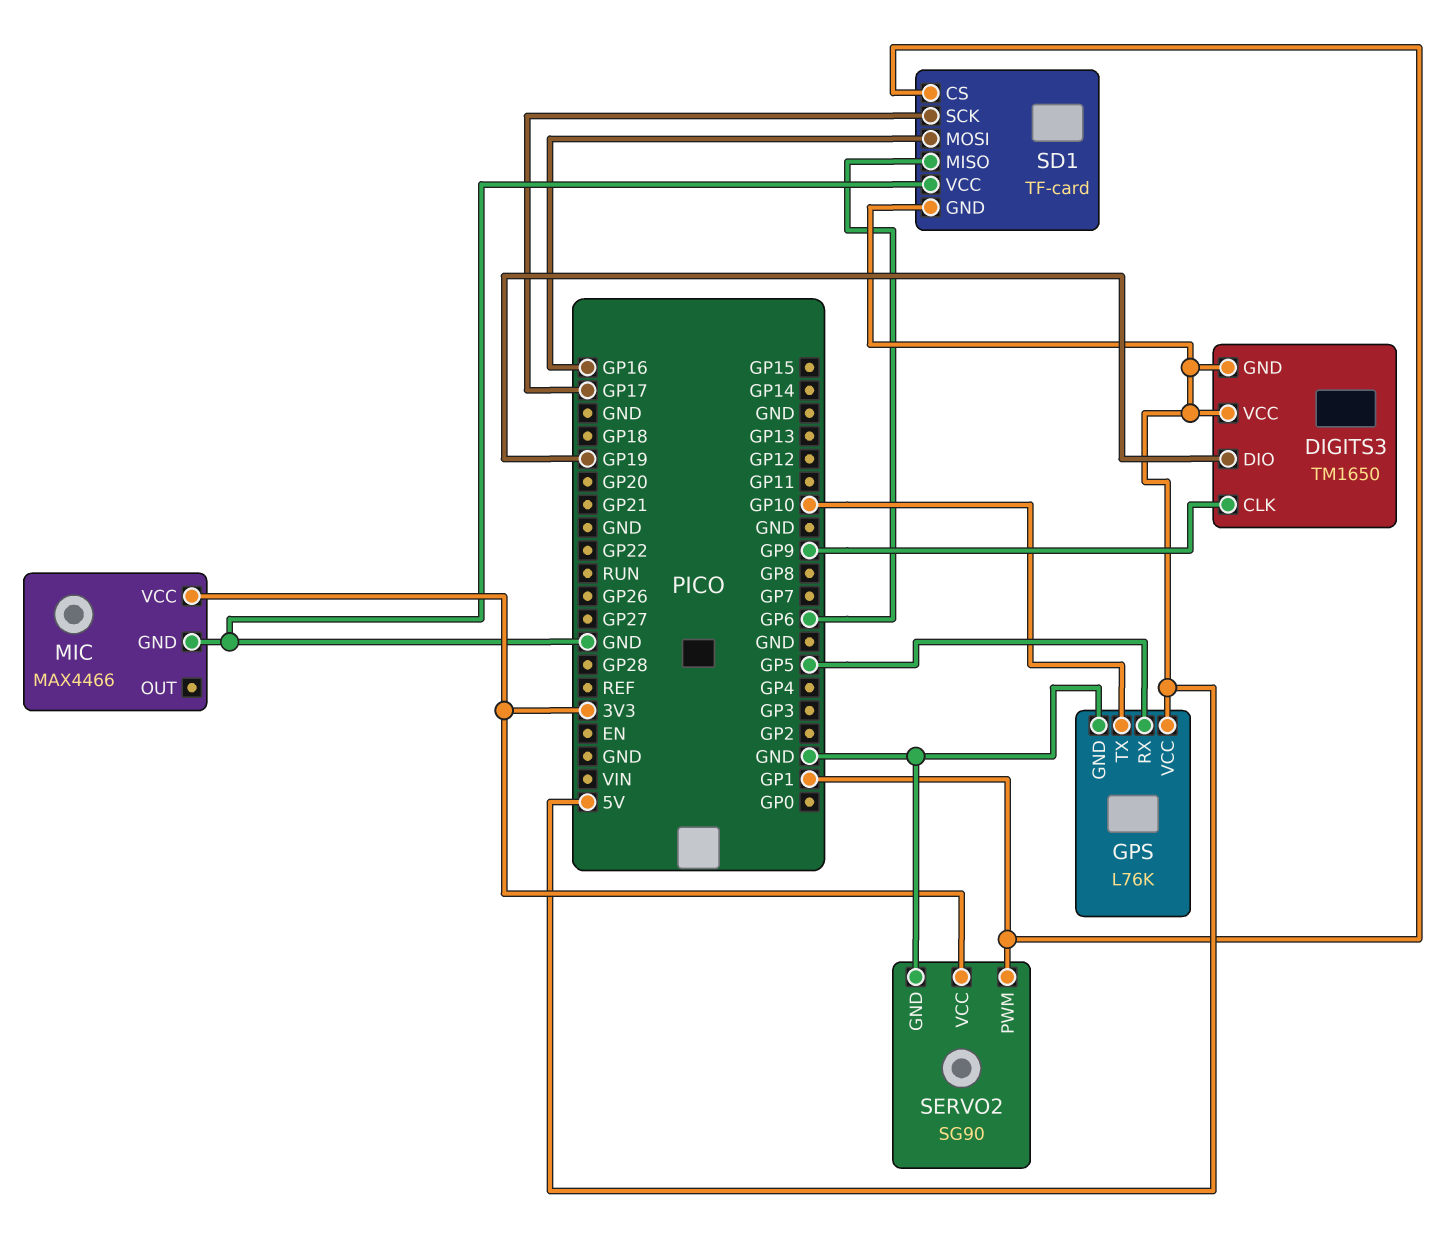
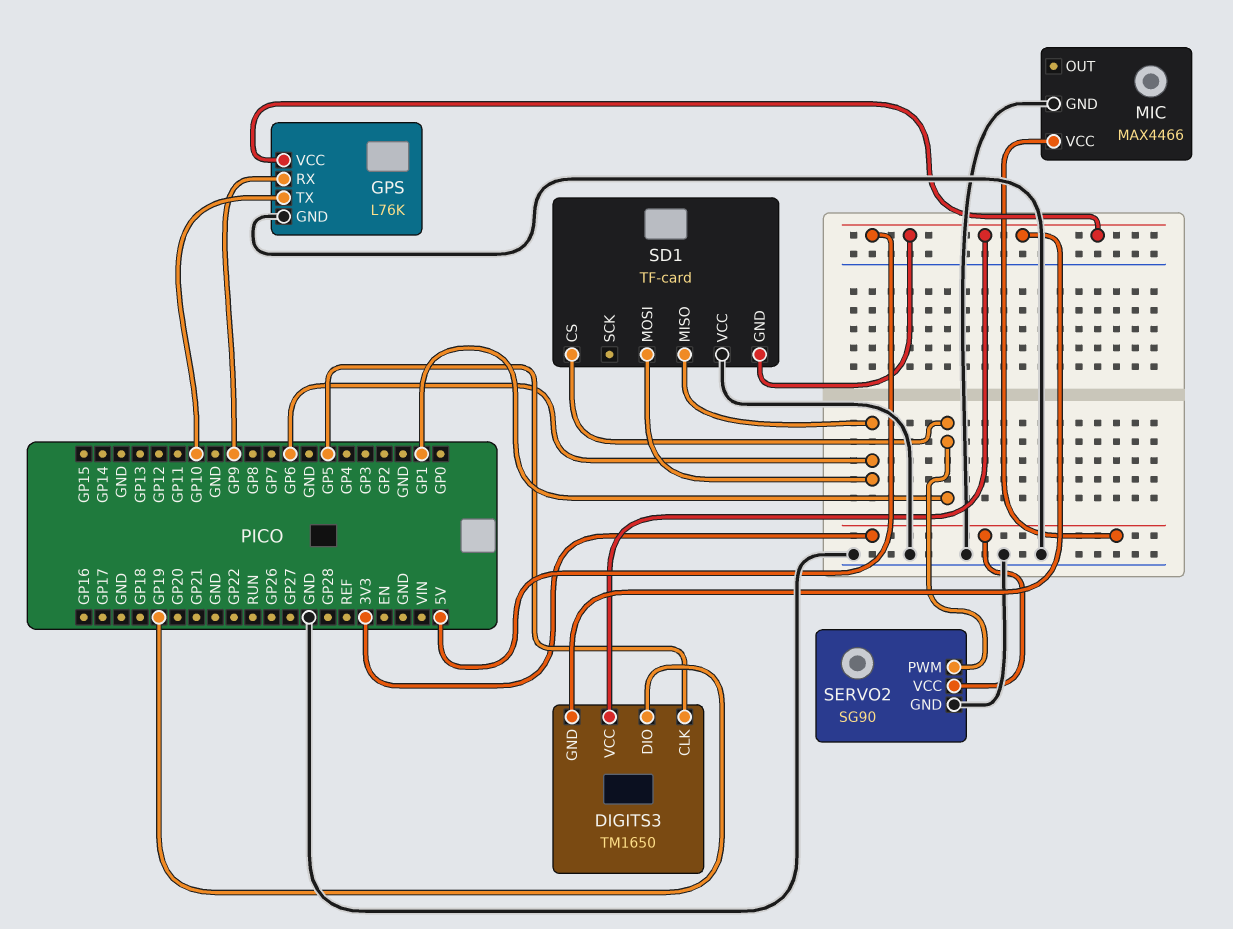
DIGITS3 pin CLK: GP9 -> GP5
GPS pin RX: GP5 -> GP9
SD1 pin MOSI: GP16 -> GP6
SD1 pin SCK: GP17 -> none

